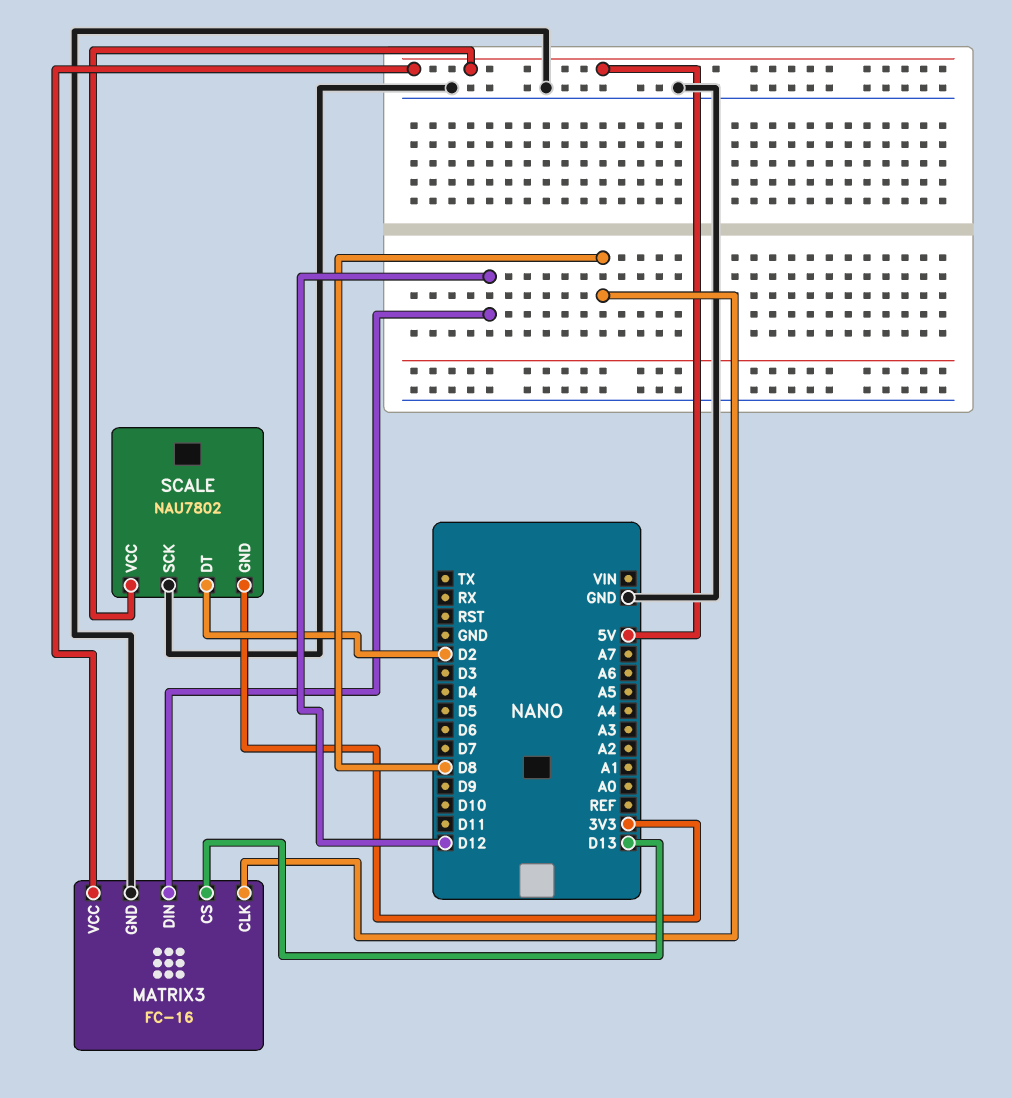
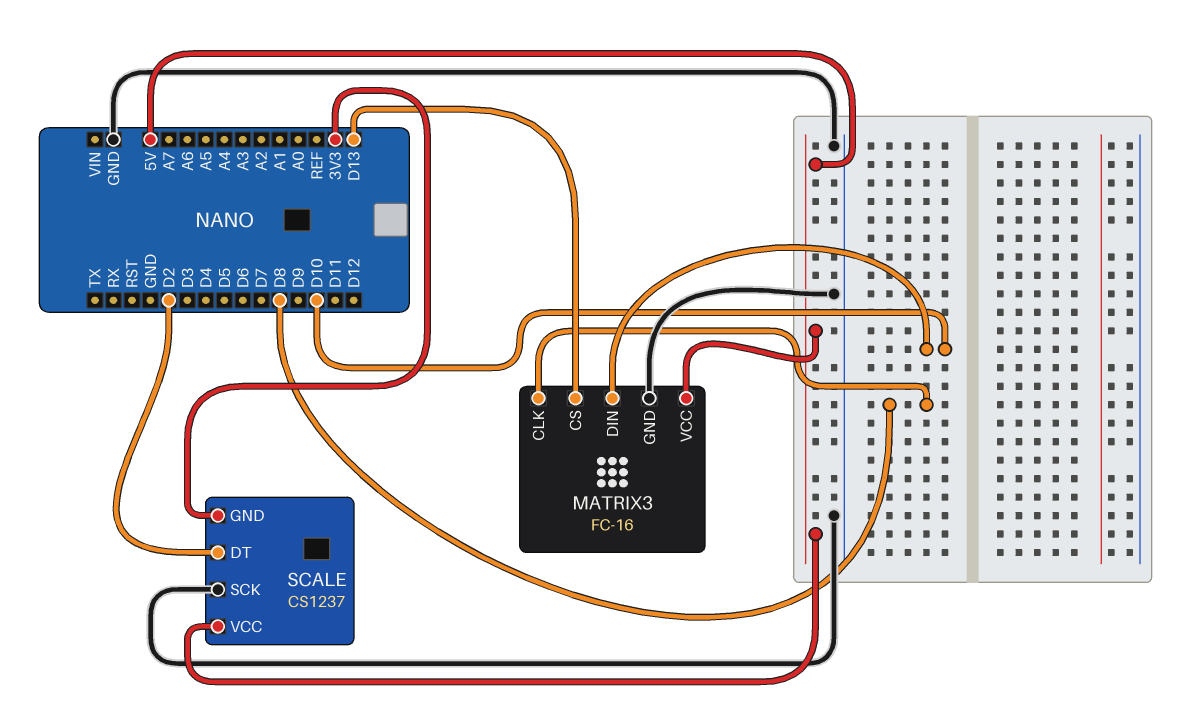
MATRIX3 pin DIN: D12 -> D10
SCALE: NAU7802 -> CS1237

